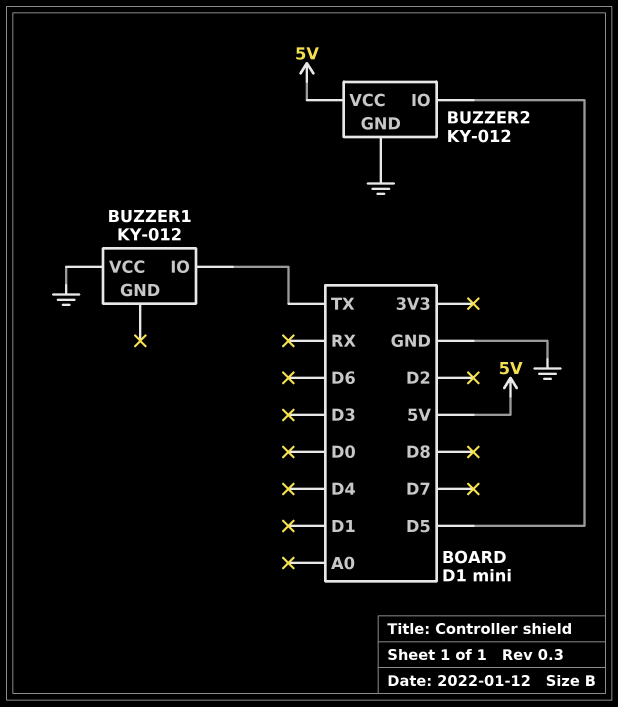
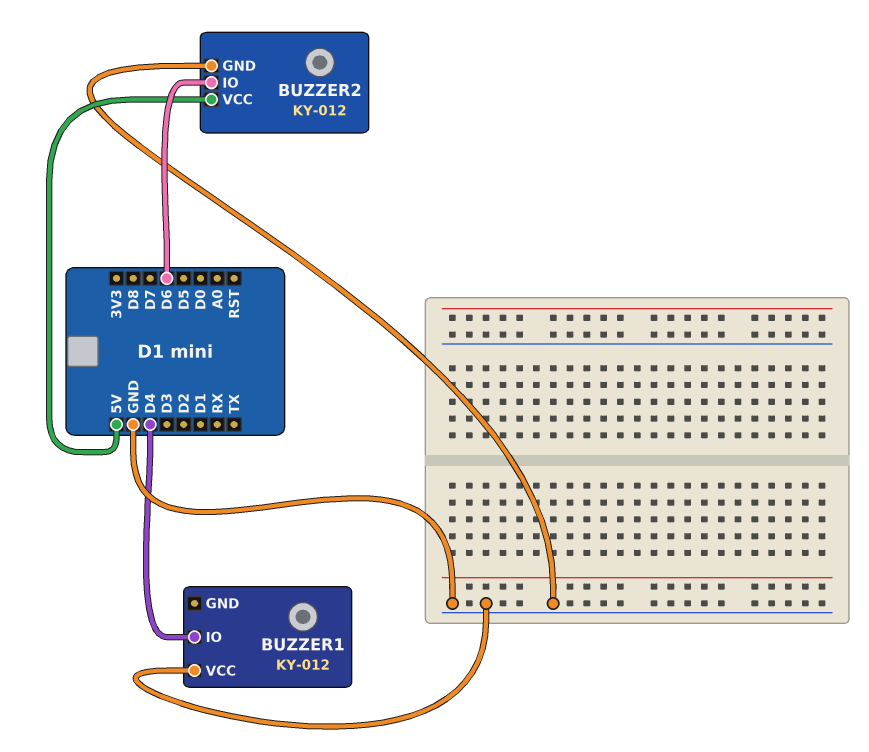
BUZZER1 pin IO: TX -> D4
BUZZER2 pin IO: D5 -> D6

